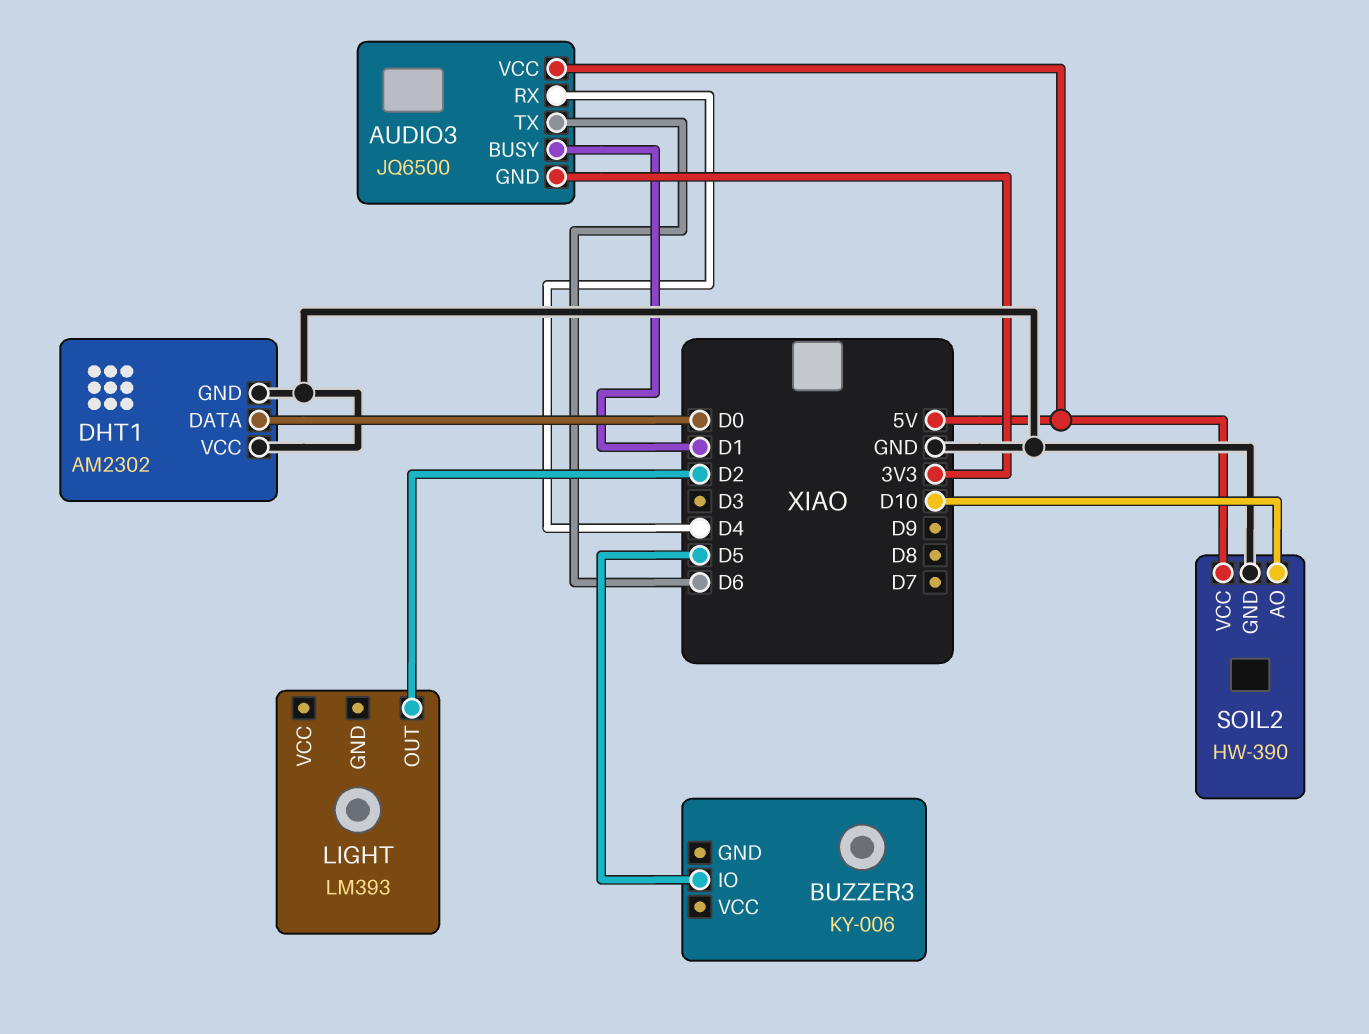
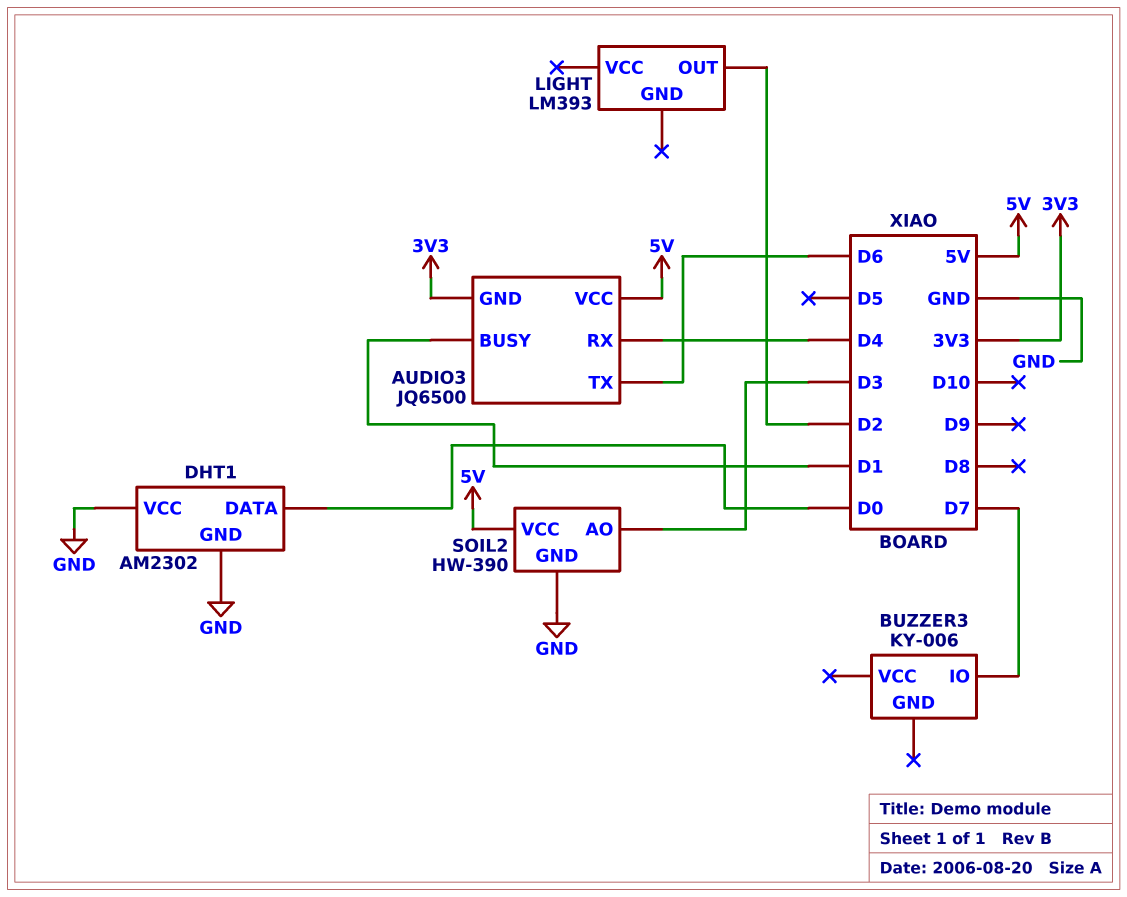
BUZZER3 pin IO: D5 -> D7
SOIL2 pin AO: D10 -> D3

